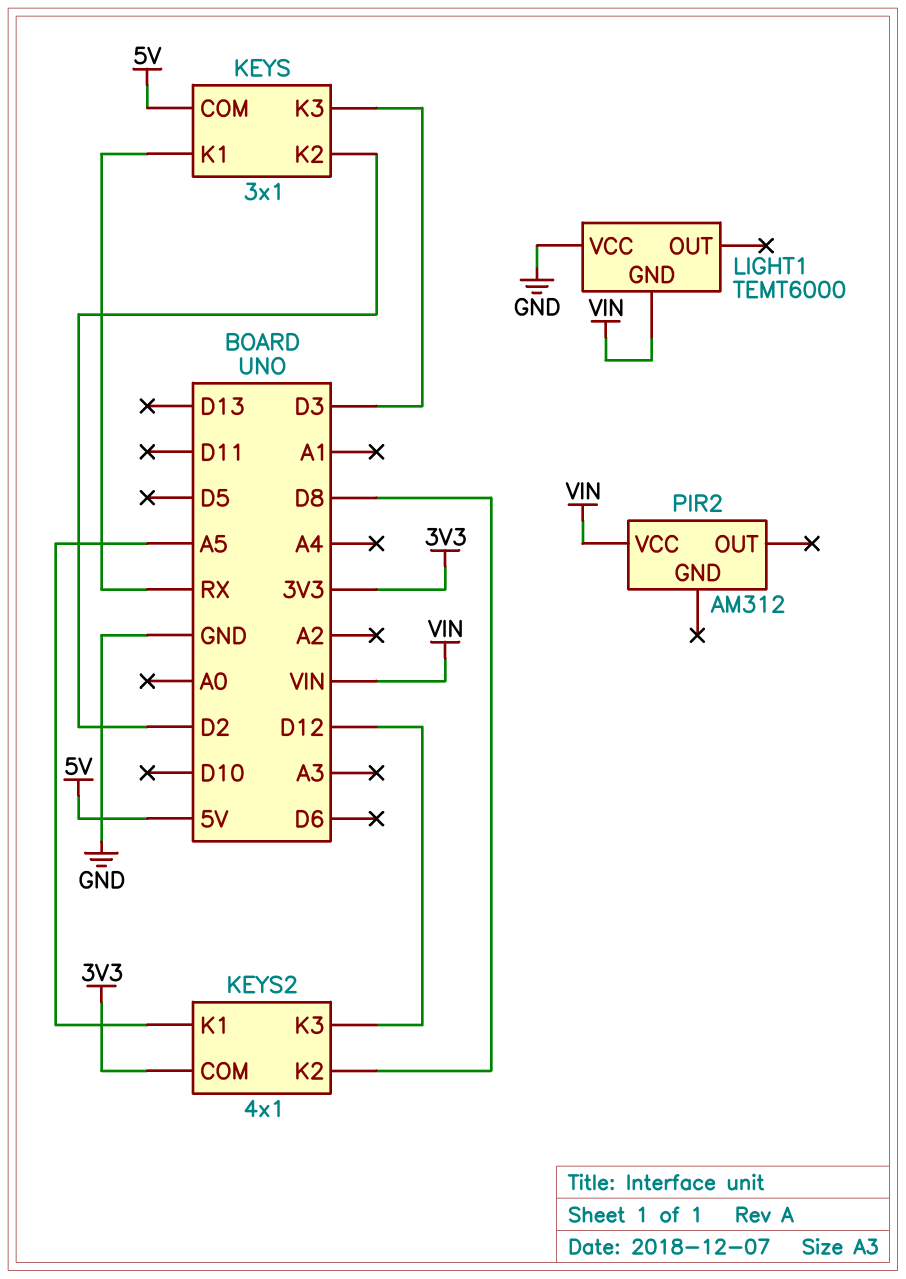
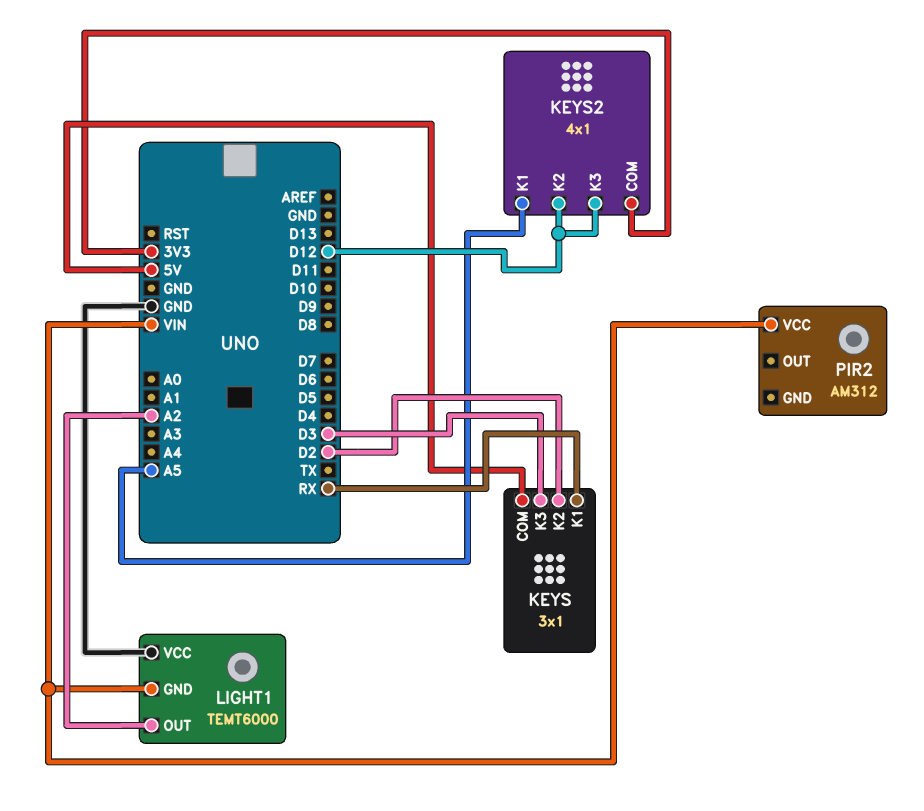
KEYS2 pin K2: D8 -> D12
LIGHT1 pin OUT: none -> A2

